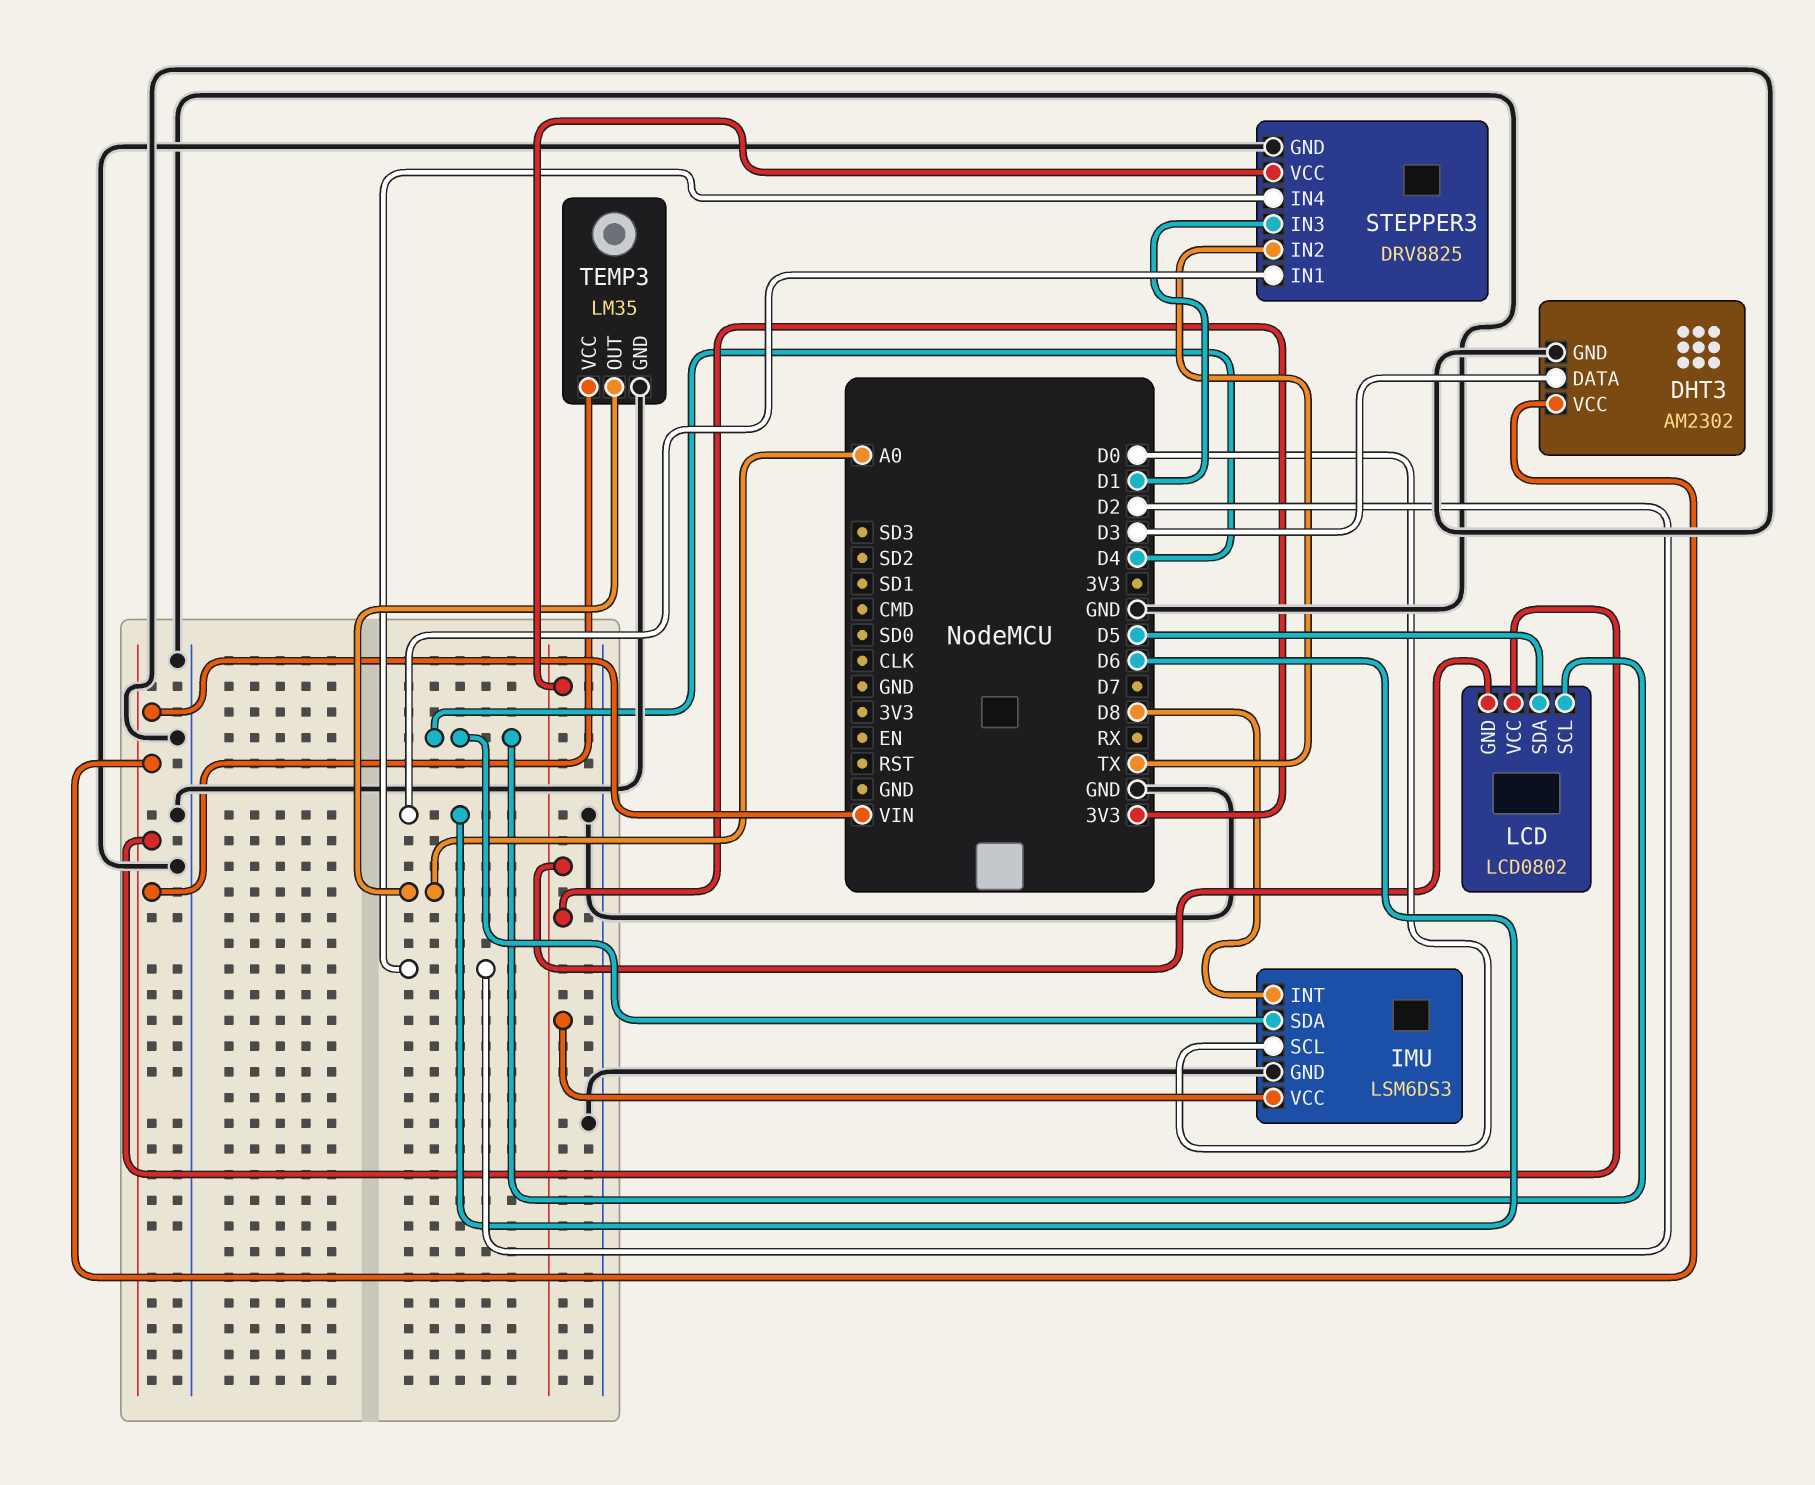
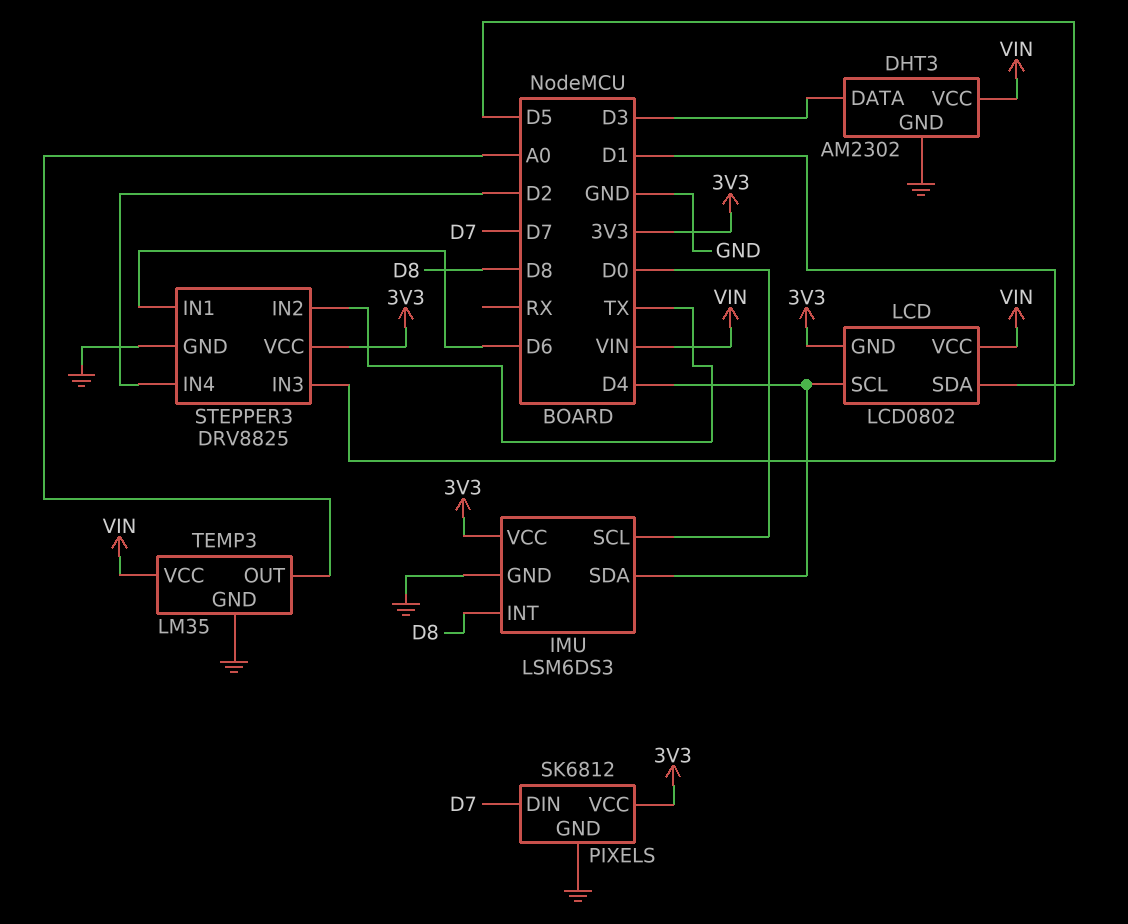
PIXELS: none -> SK6812
PIXELS pin DIN: none -> D7
PIXELS pin GND: none -> GND
PIXELS pin VCC: none -> 3V3

